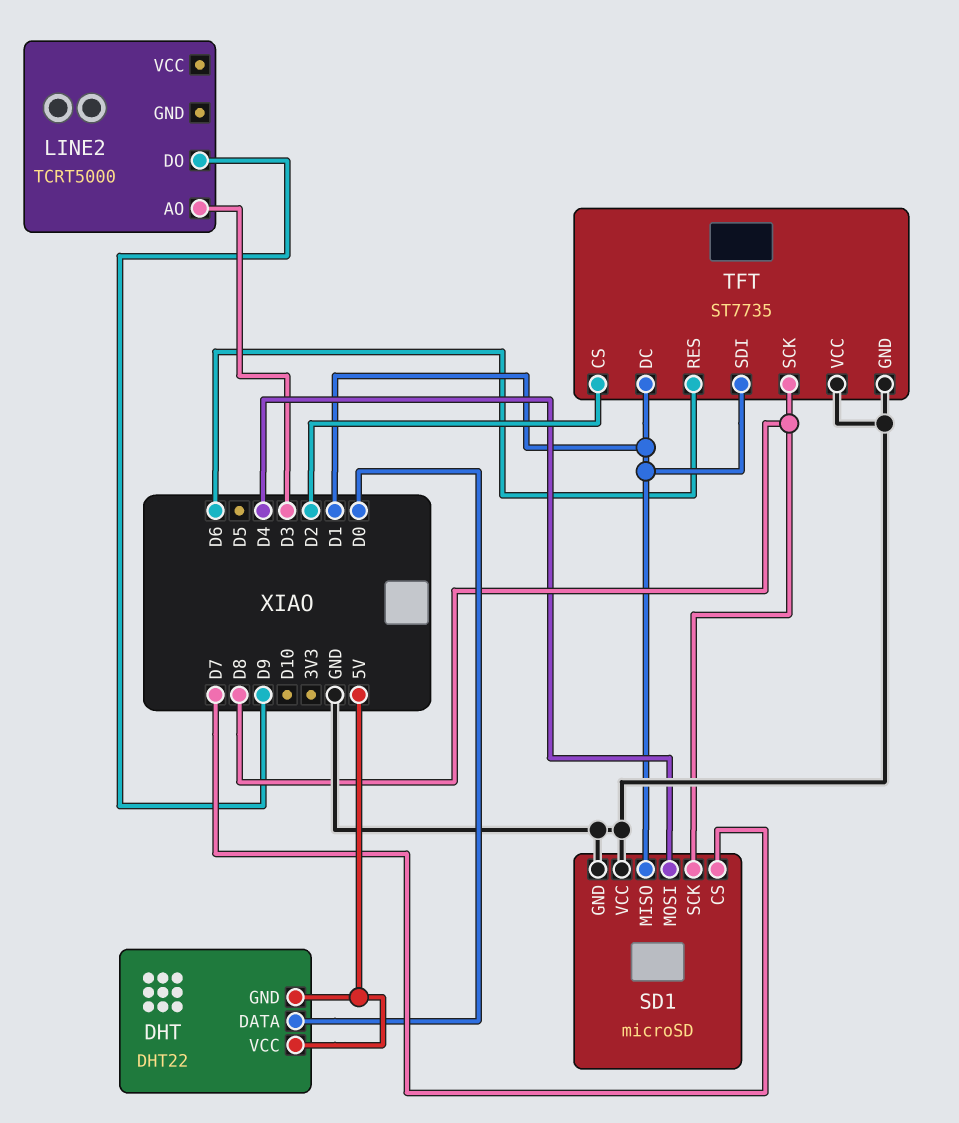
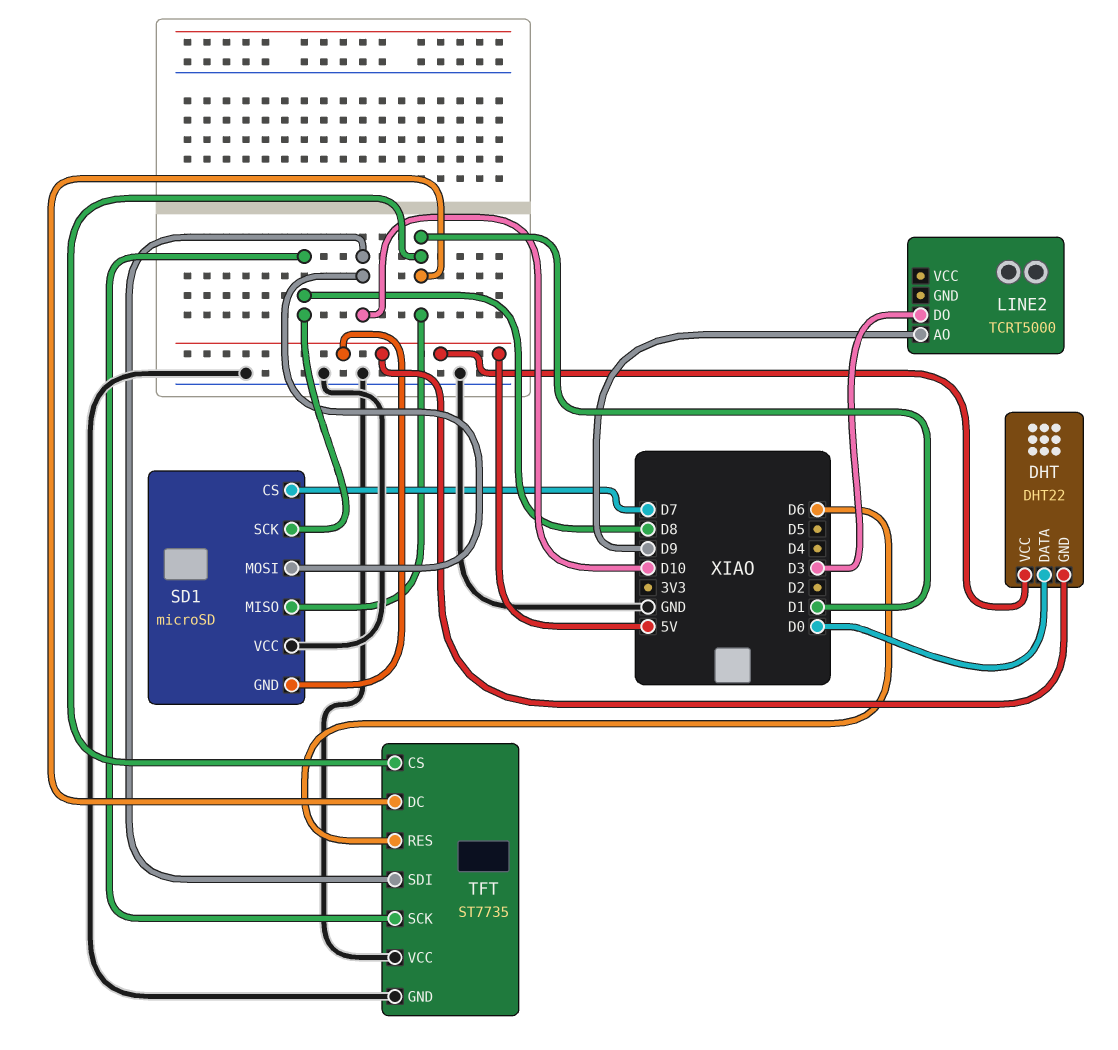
LINE2 pin AO: D3 -> D9
LINE2 pin DO: D9 -> D3
SD1 pin GND: GND -> 5V
SD1 pin MOSI: D4 -> D10
TFT pin CS: D2 -> D1
TFT pin SDI: D1 -> D10

